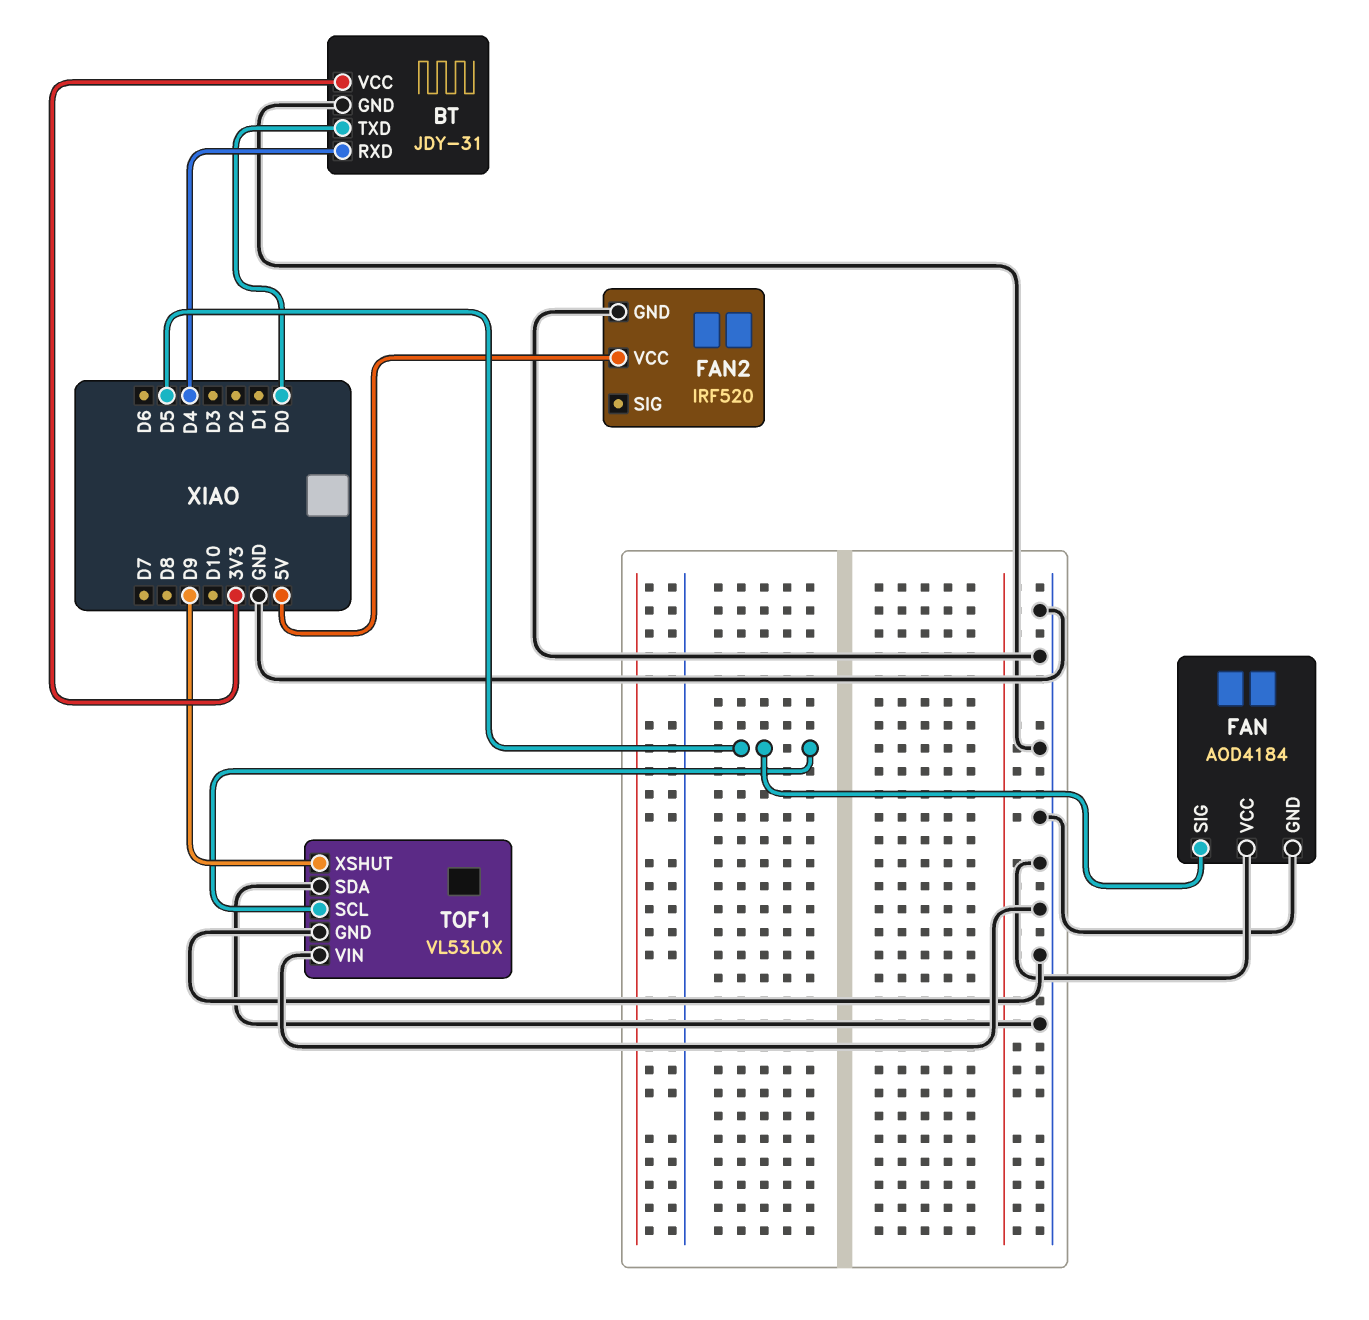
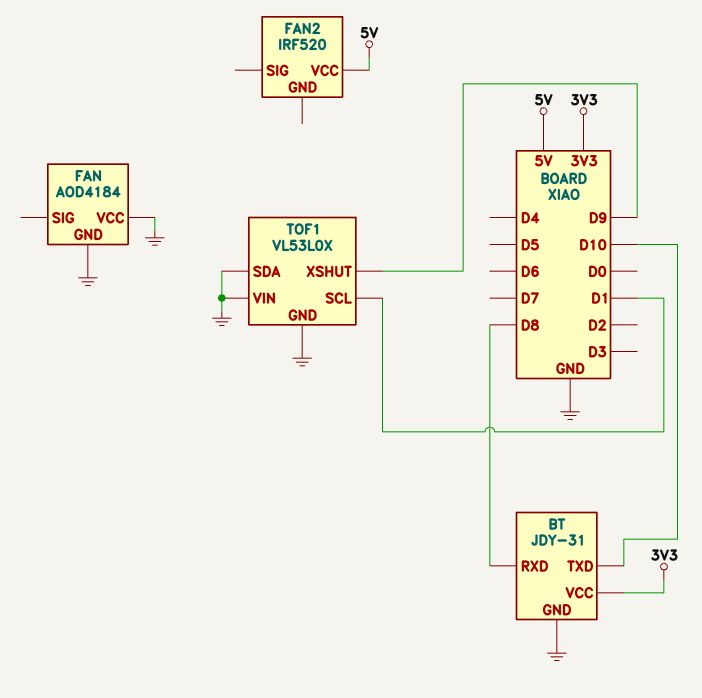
BT pin RXD: D4 -> D8
BT pin TXD: D0 -> D10
FAN pin SIG: D5 -> none
FAN2 pin GND: GND -> none
TOF1 pin SCL: D5 -> D1

